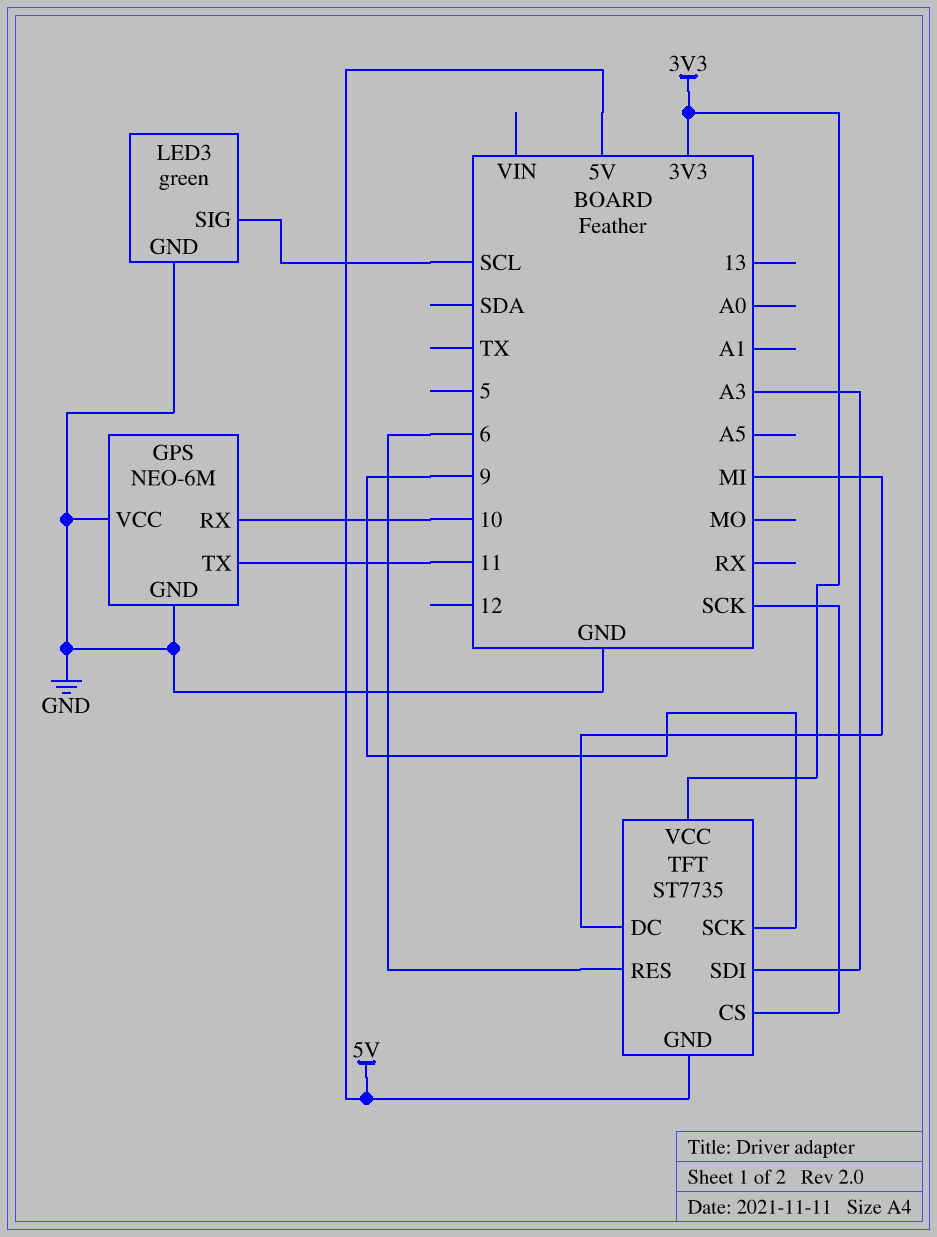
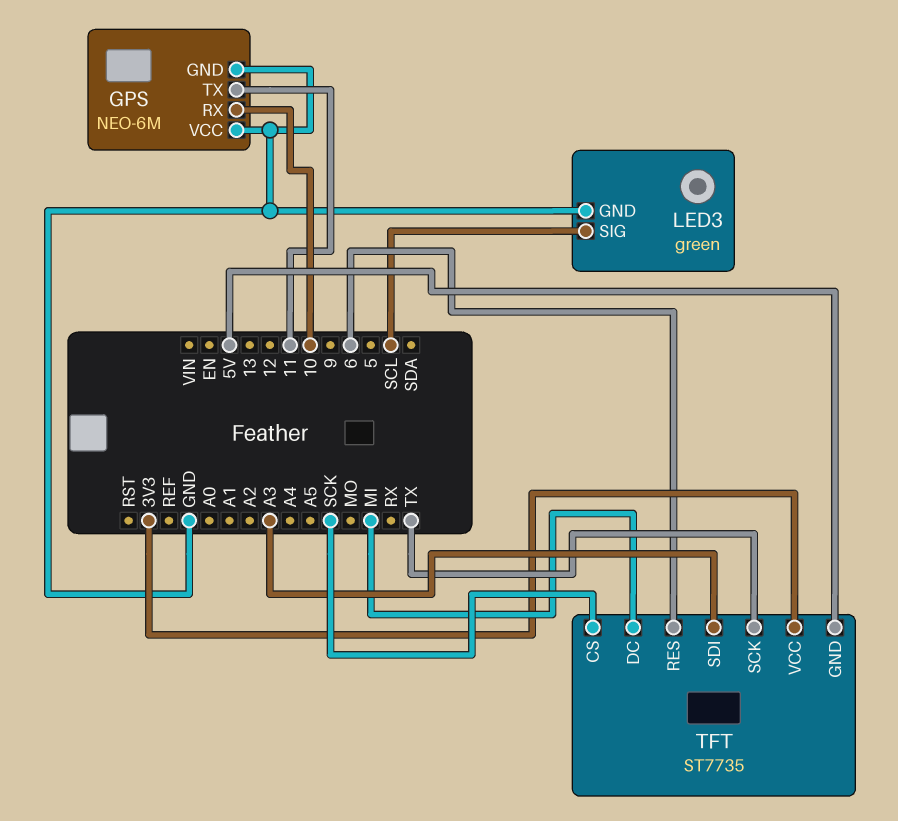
TFT pin SCK: 9 -> TX

